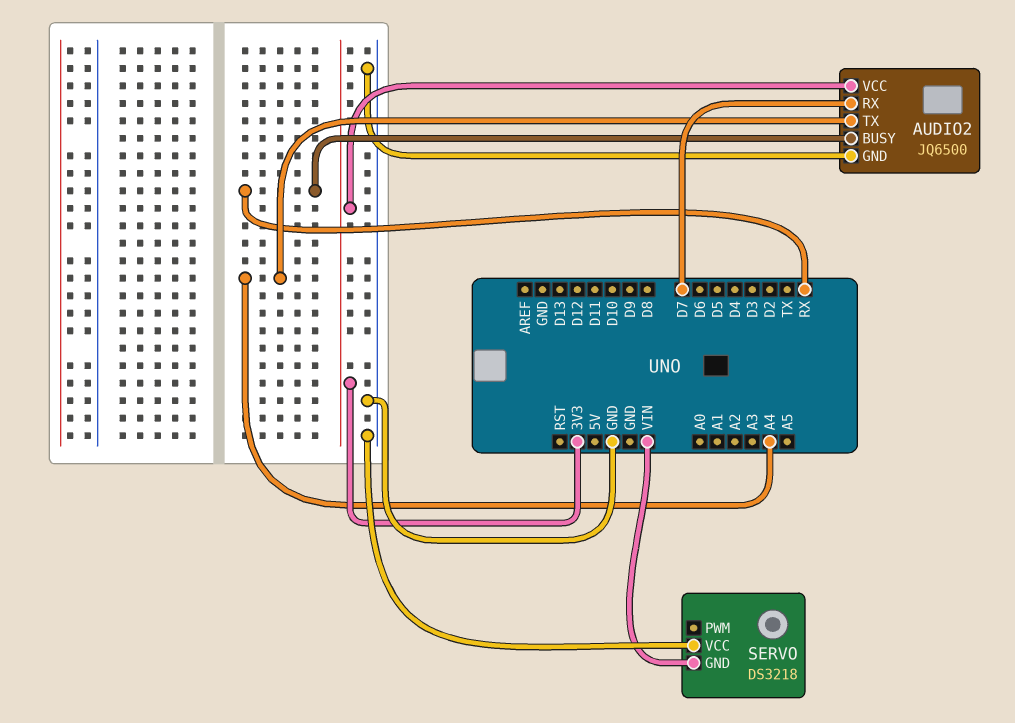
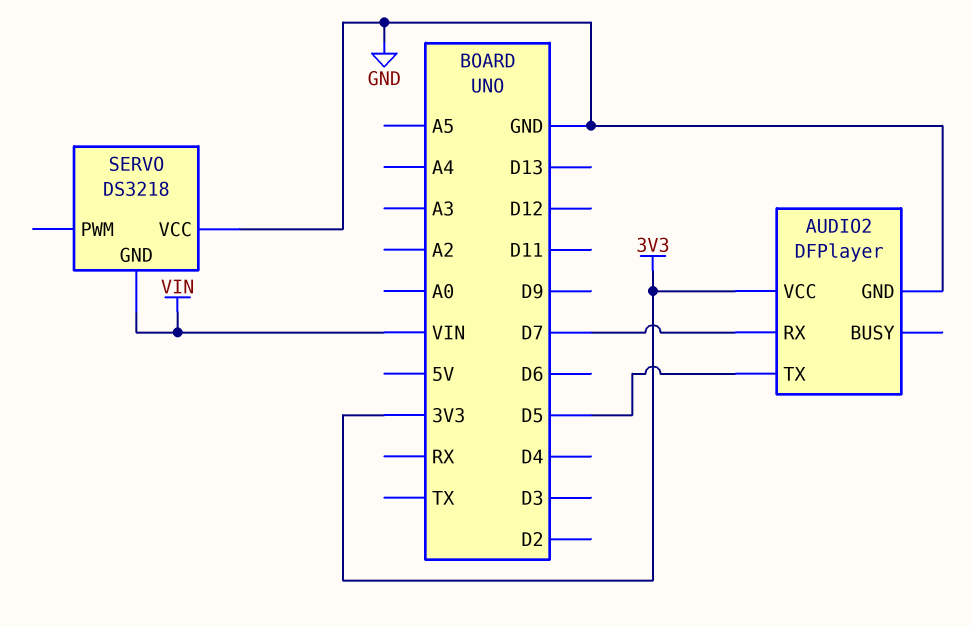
AUDIO2: JQ6500 -> DFPlayer
AUDIO2 pin BUSY: RX -> none
AUDIO2 pin TX: A4 -> D5

